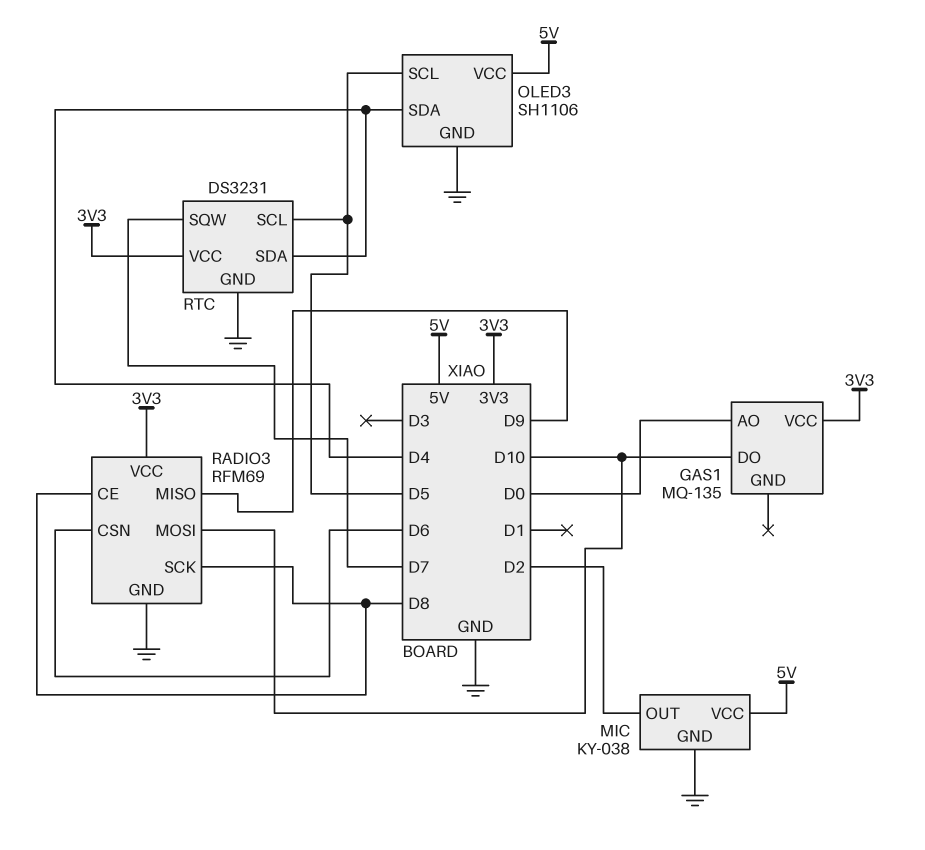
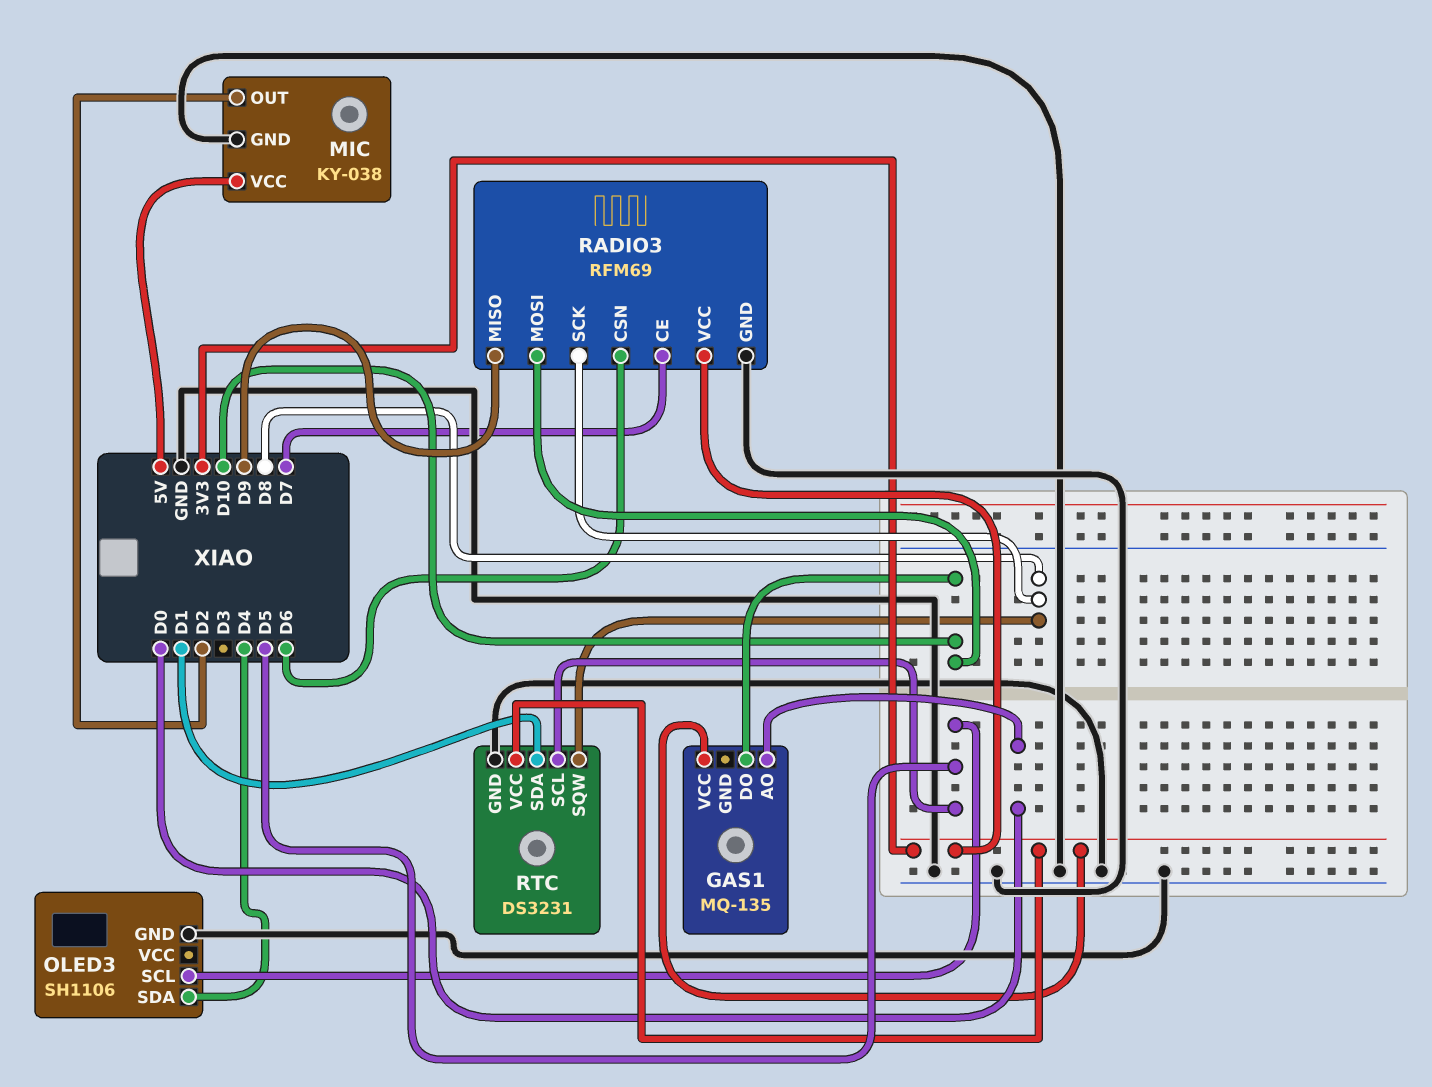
OLED3 pin VCC: 5V -> none
RADIO3 pin CE: D8 -> D7
RTC pin SDA: D4 -> D1
RTC pin SQW: D7 -> D8

